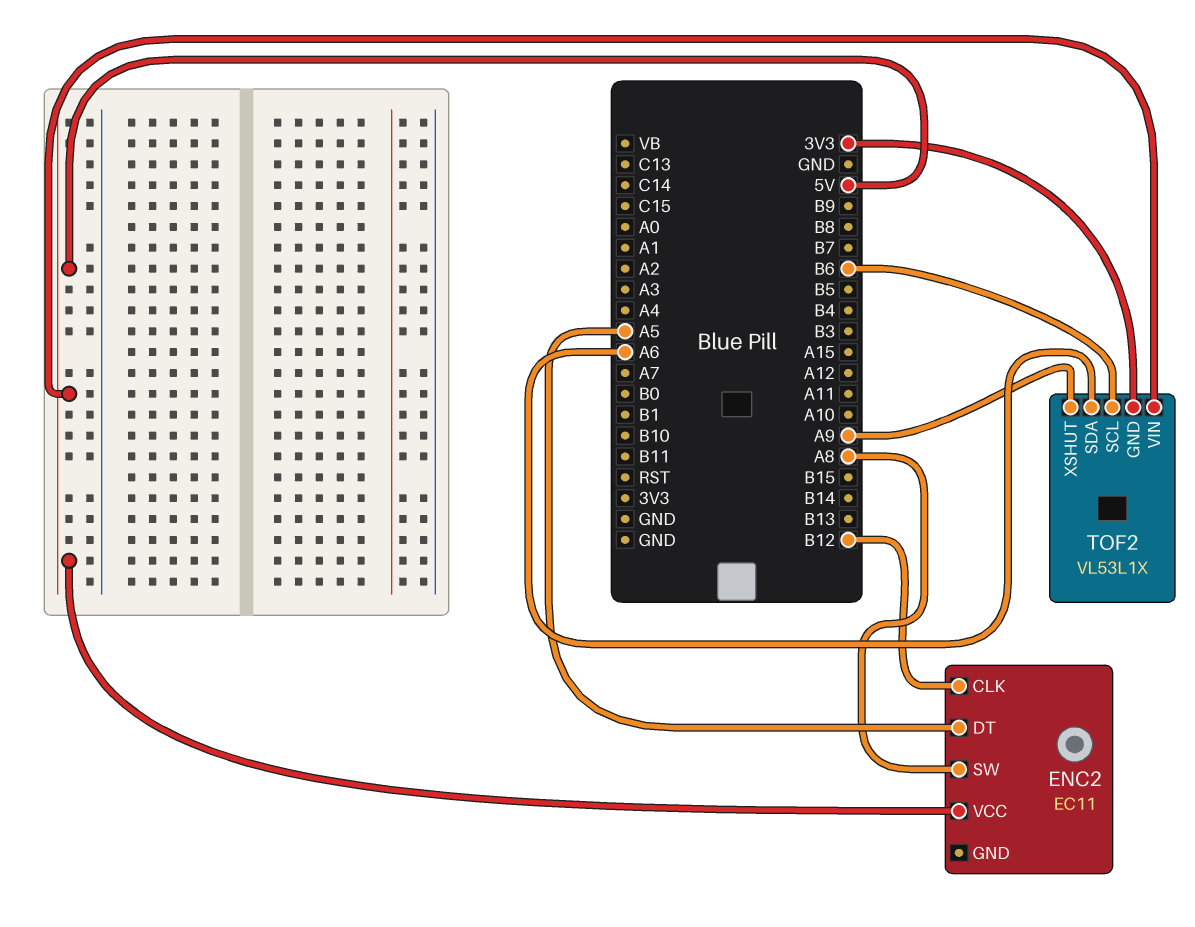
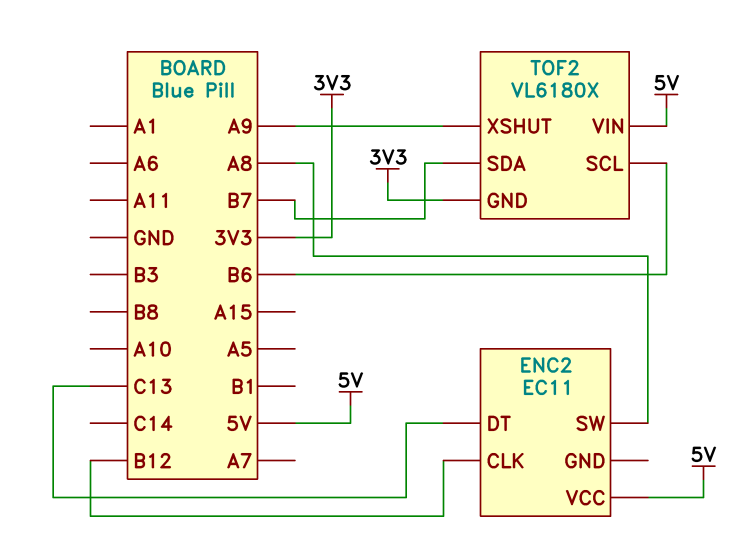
ENC2 pin DT: A5 -> C13
TOF2: VL53L1X -> VL6180X
TOF2 pin SDA: A6 -> B7

